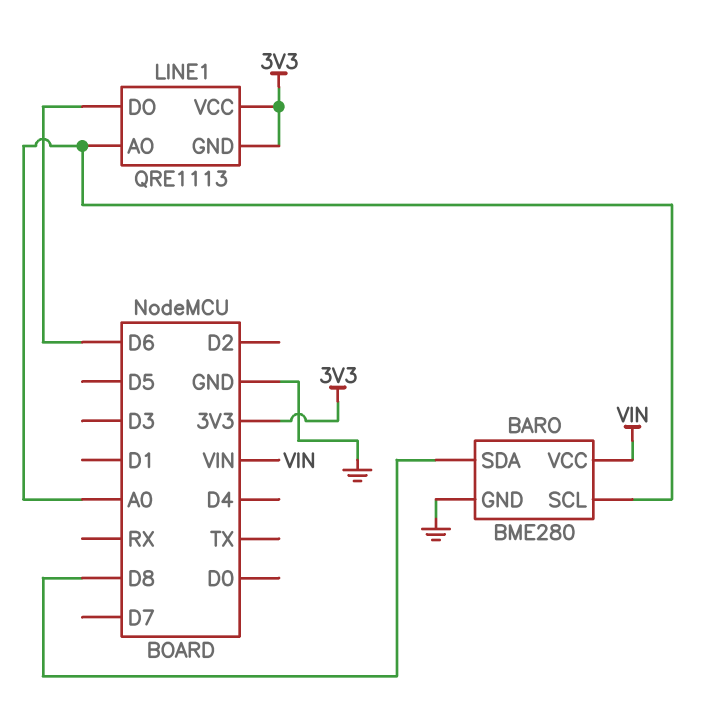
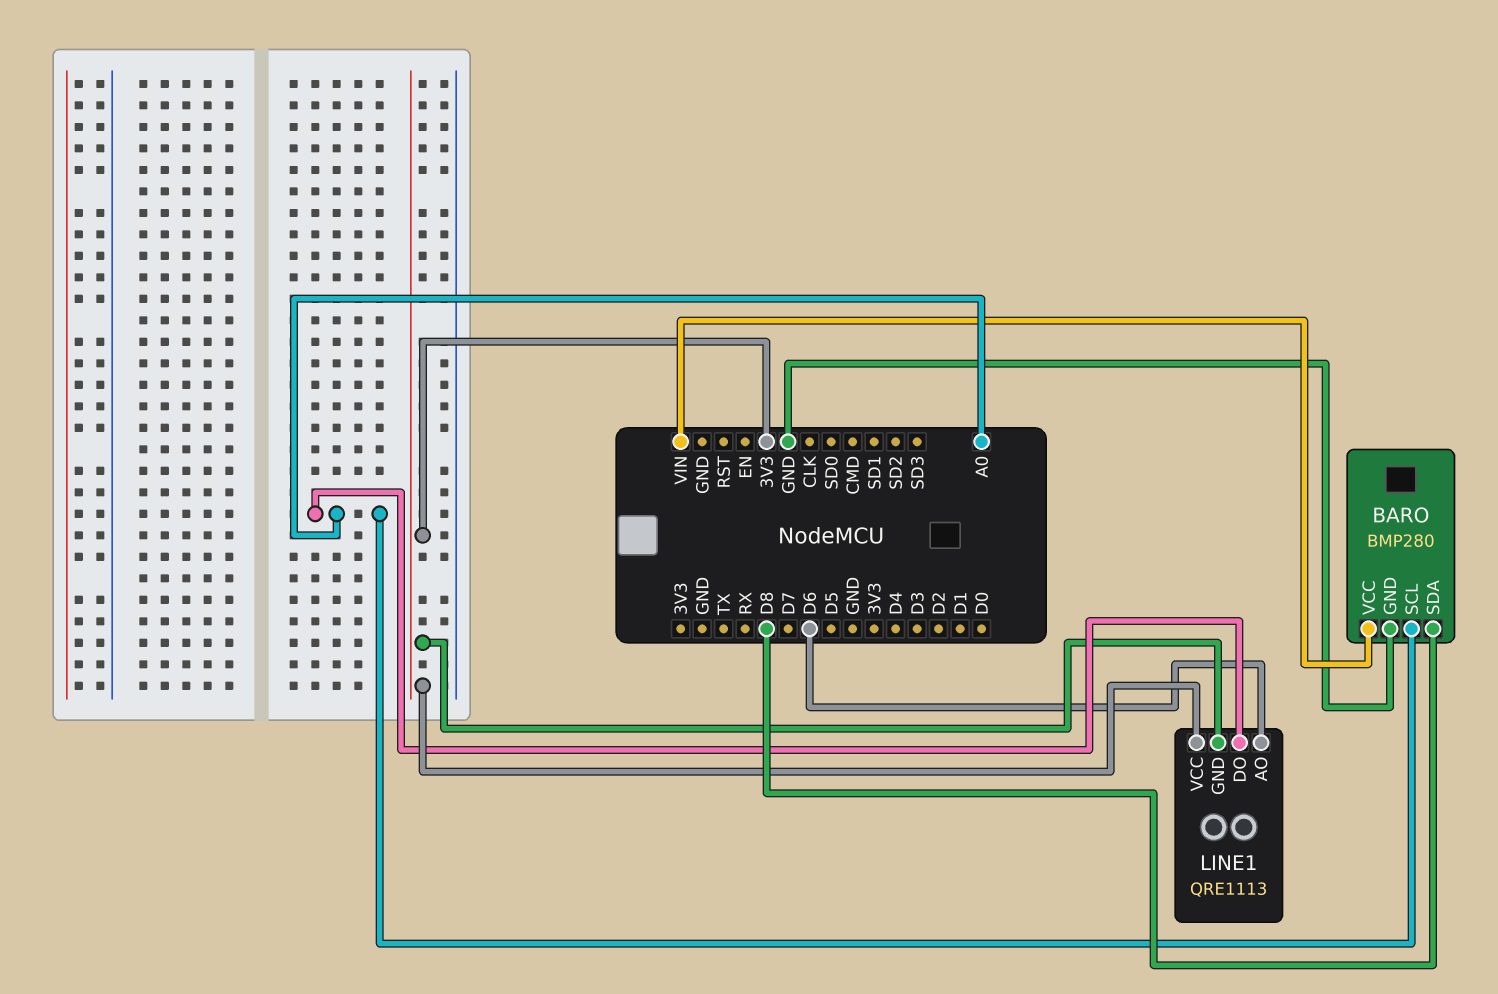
BARO: BME280 -> BMP280
LINE1 pin AO: A0 -> D6
LINE1 pin DO: D6 -> A0

